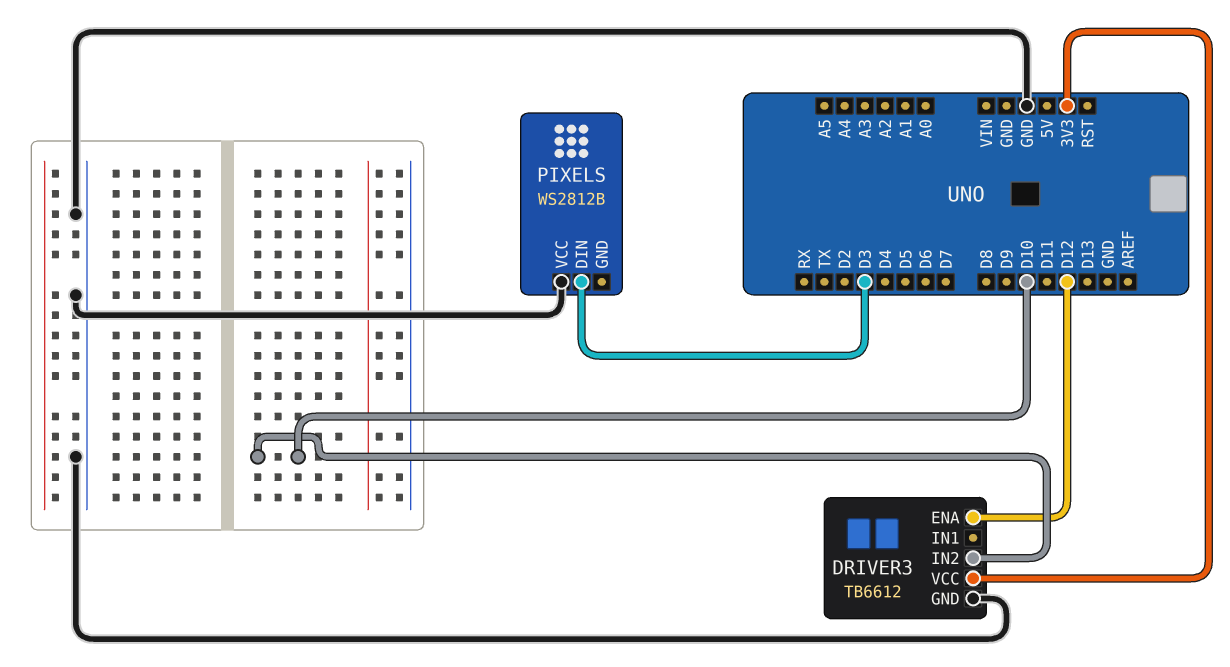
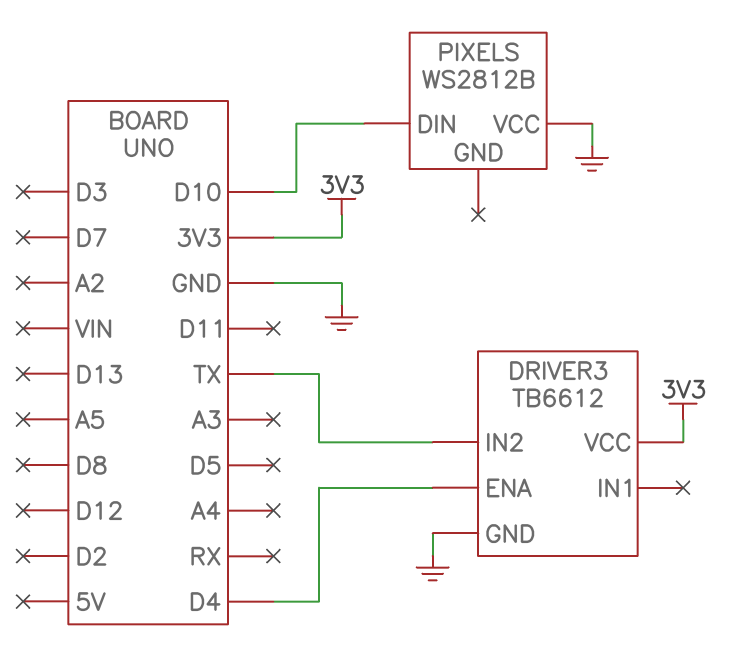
DRIVER3 pin ENA: D12 -> D4
DRIVER3 pin IN2: D10 -> TX
PIXELS pin DIN: D3 -> D10

